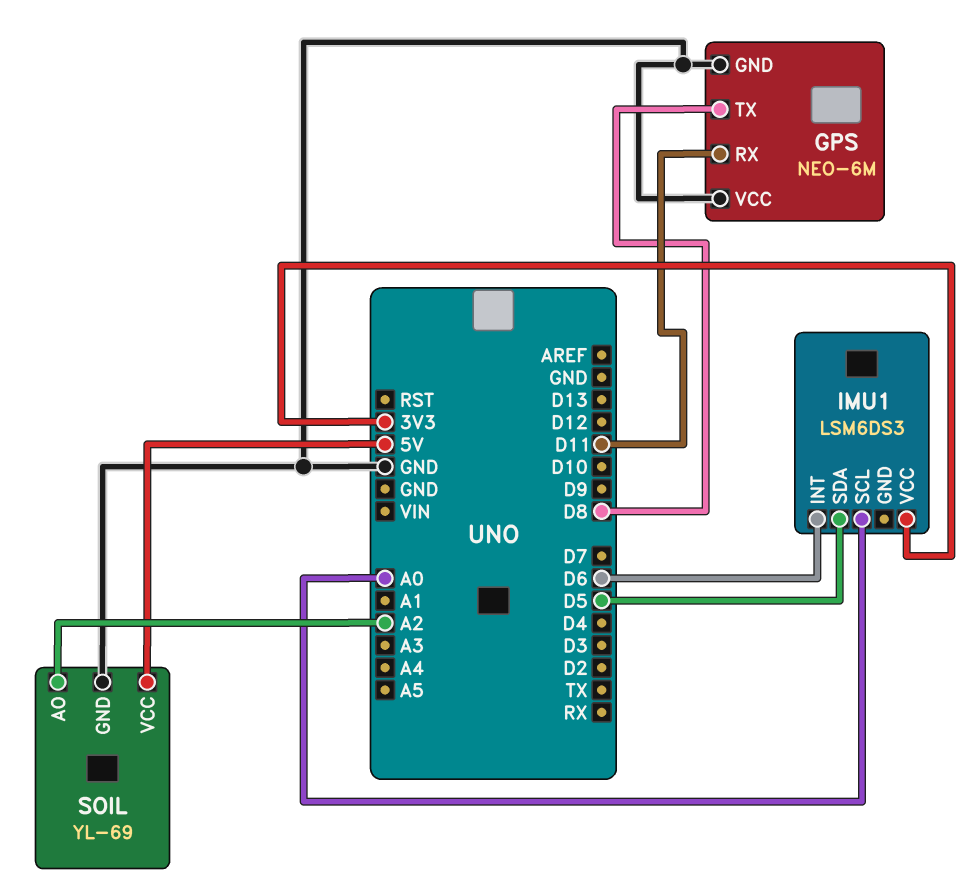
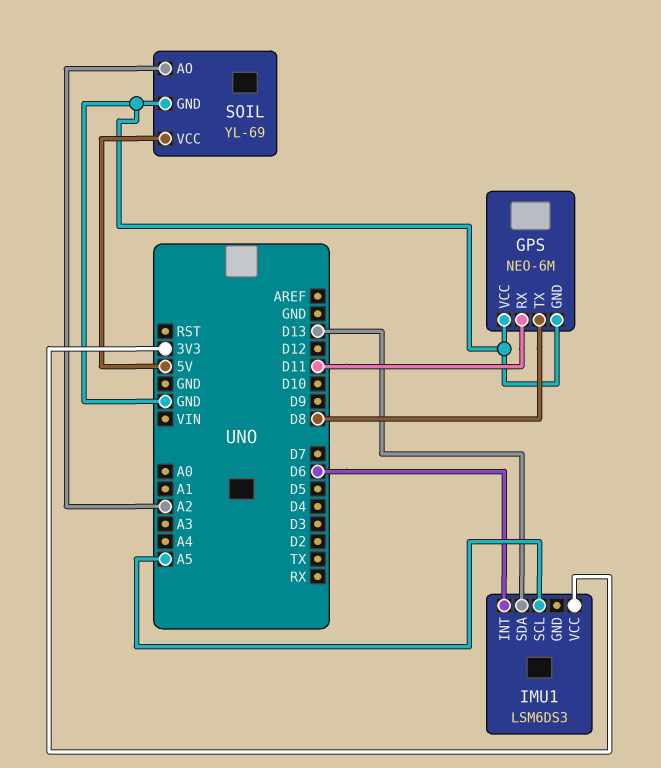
IMU1 pin SCL: A0 -> A5
IMU1 pin SDA: D5 -> D13

